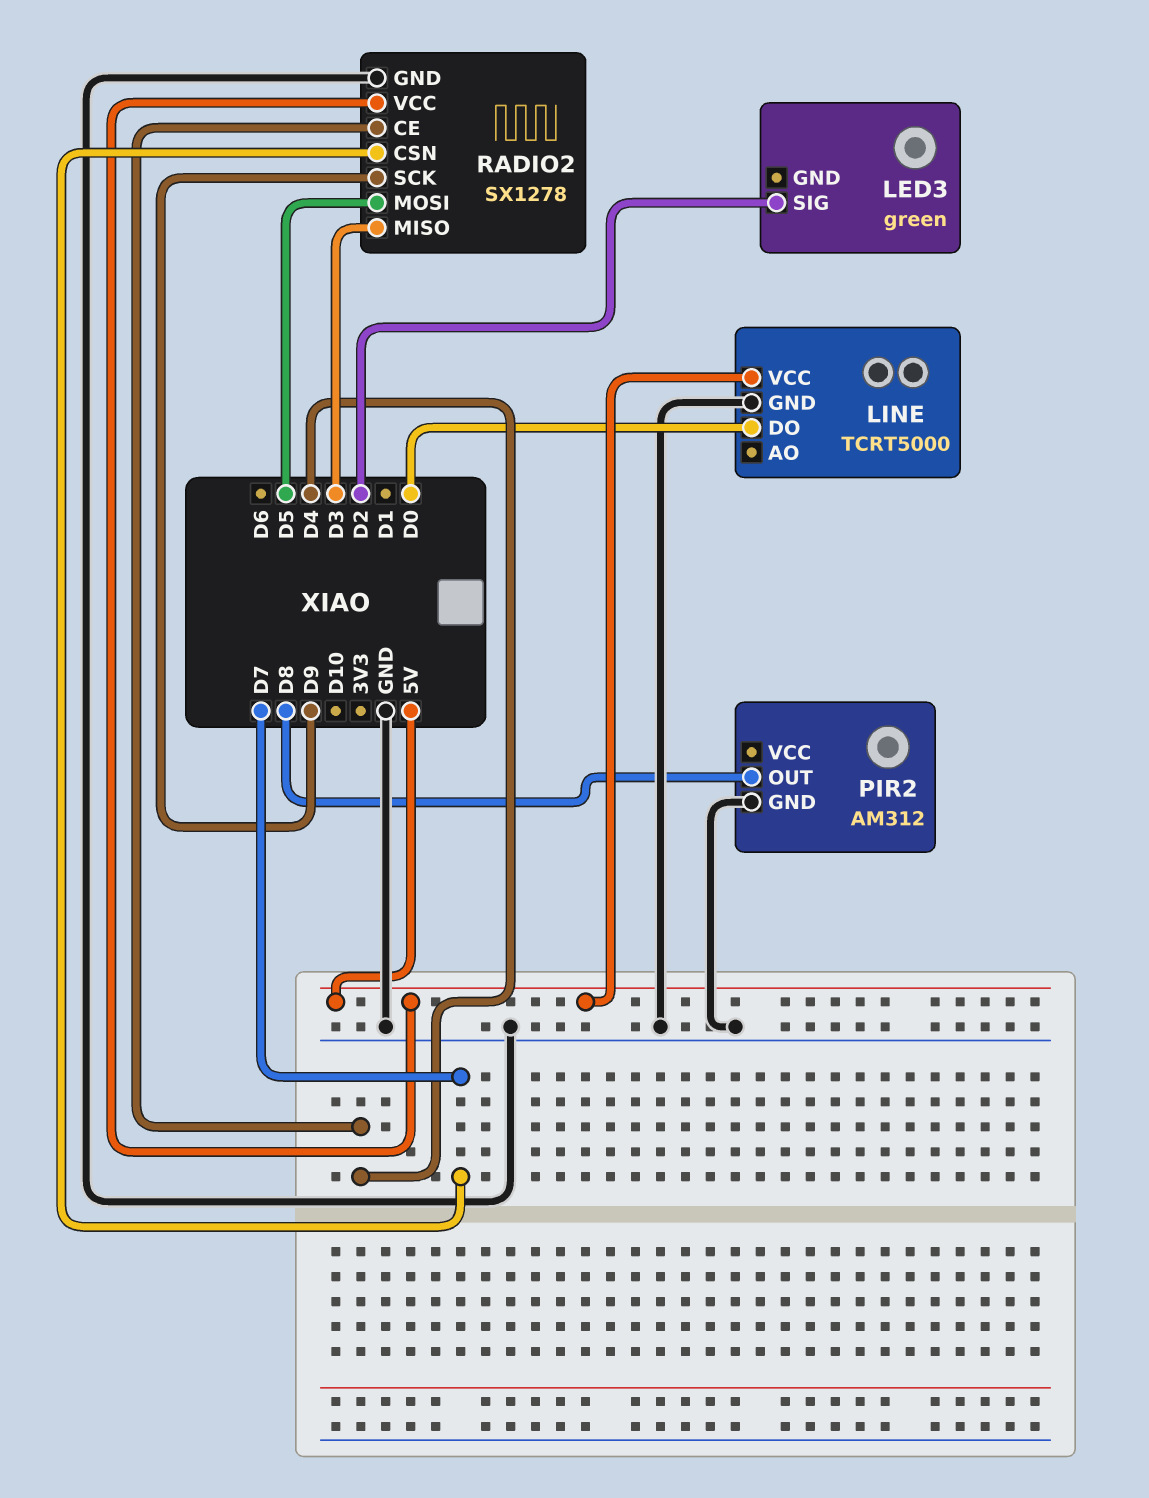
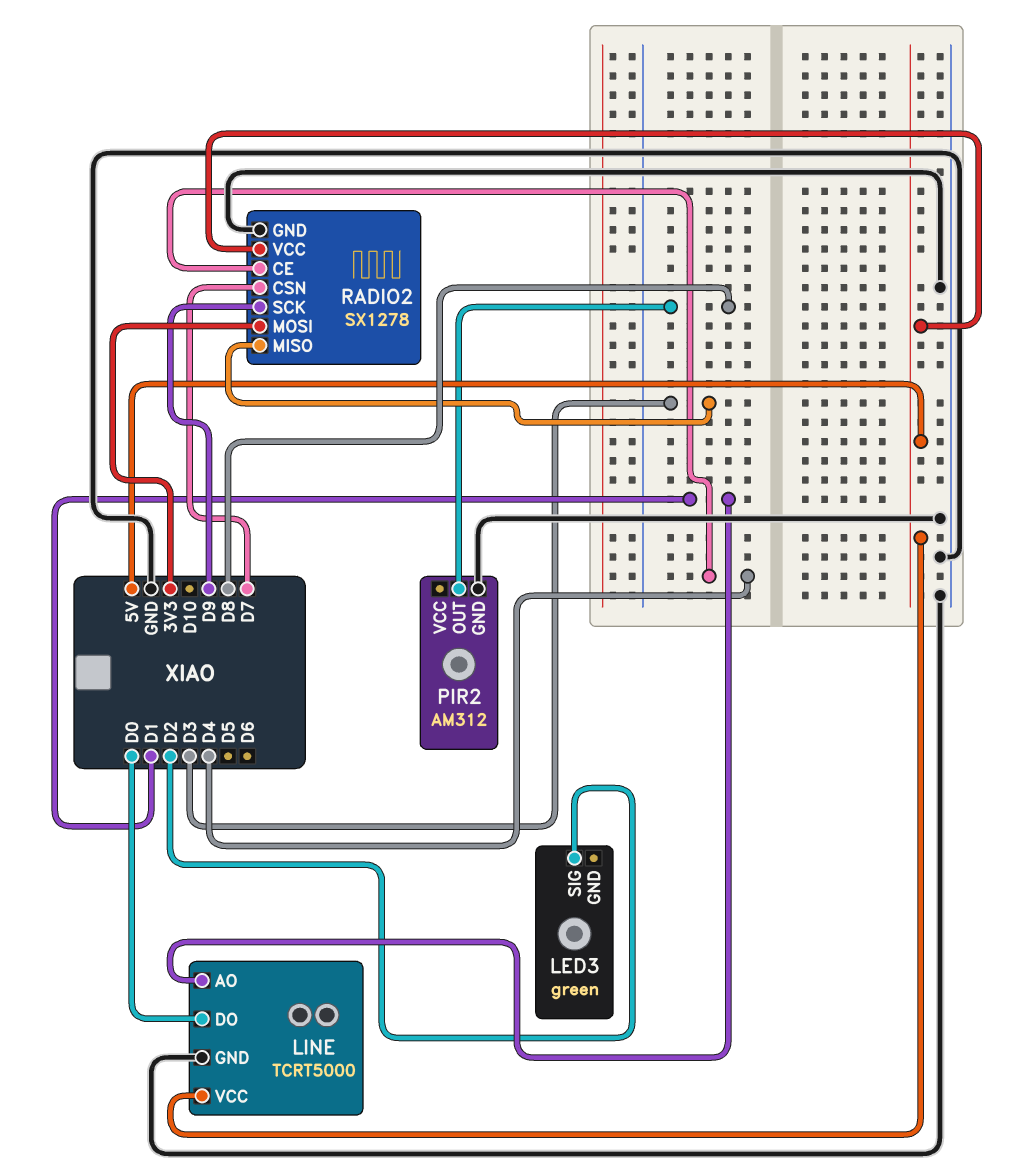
LINE pin AO: none -> D1
RADIO2 pin MOSI: D5 -> 3V3

